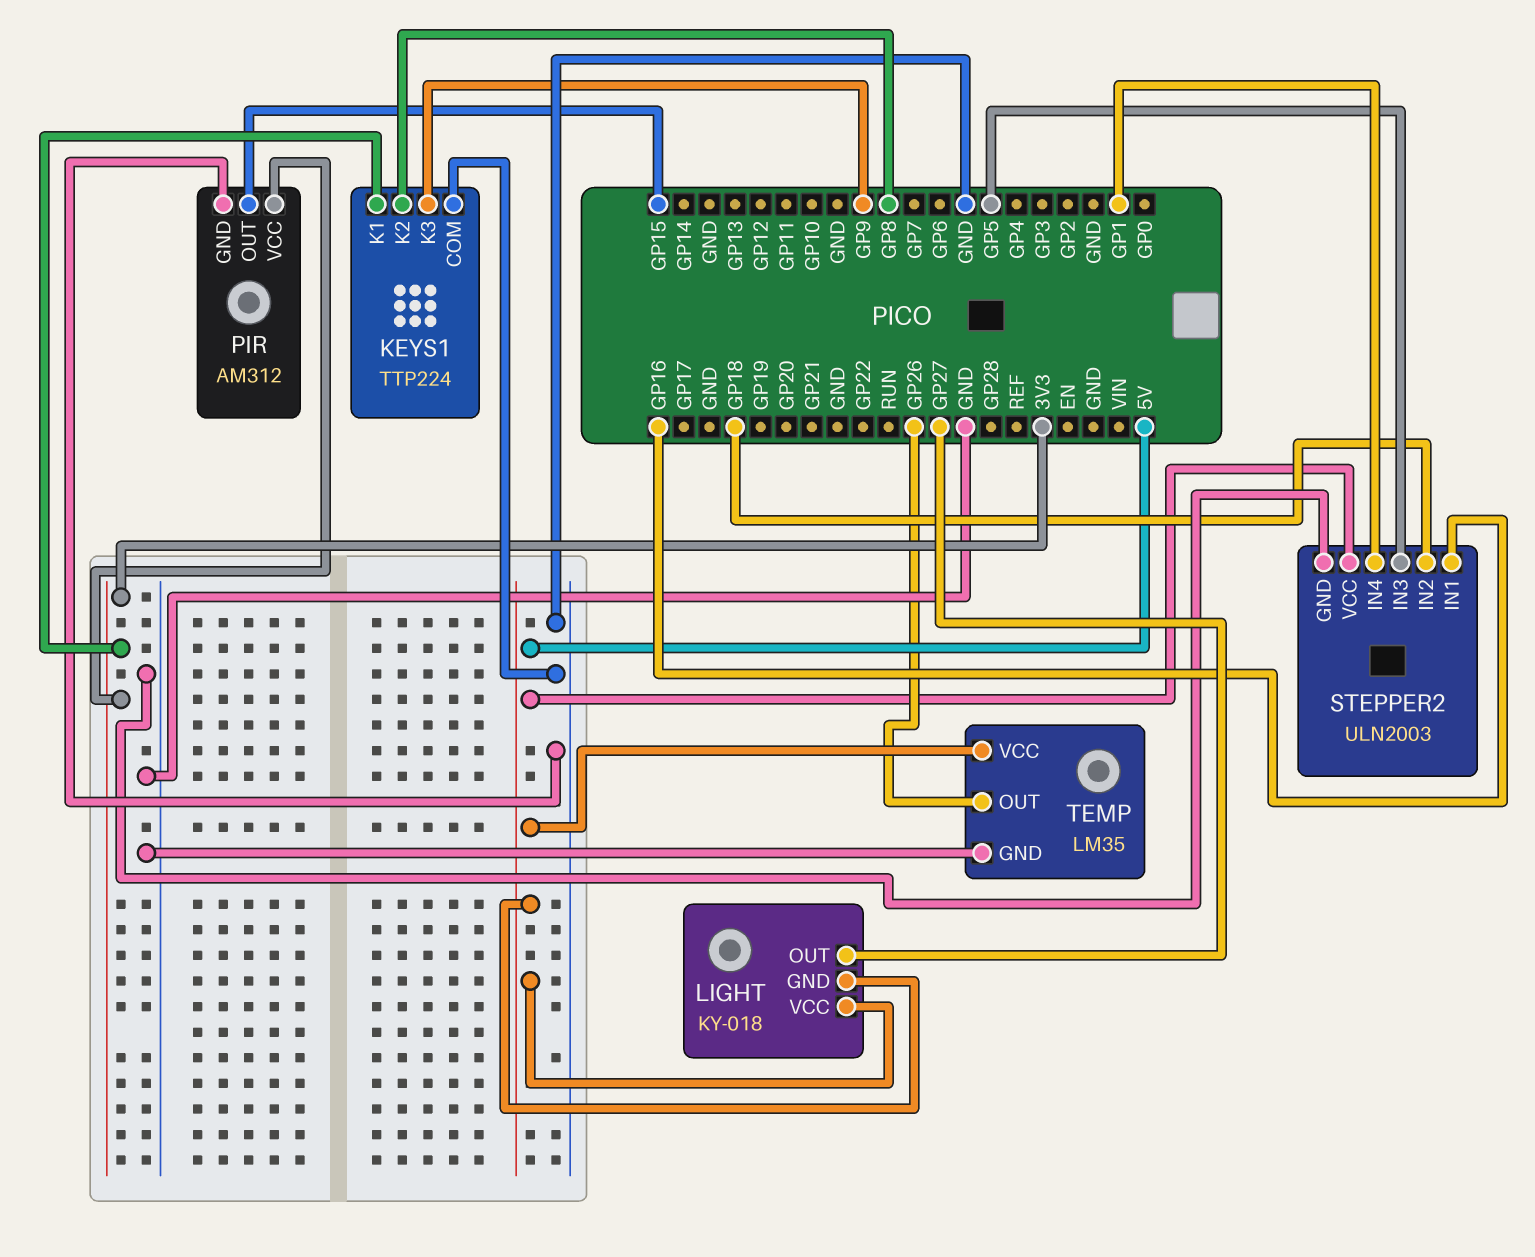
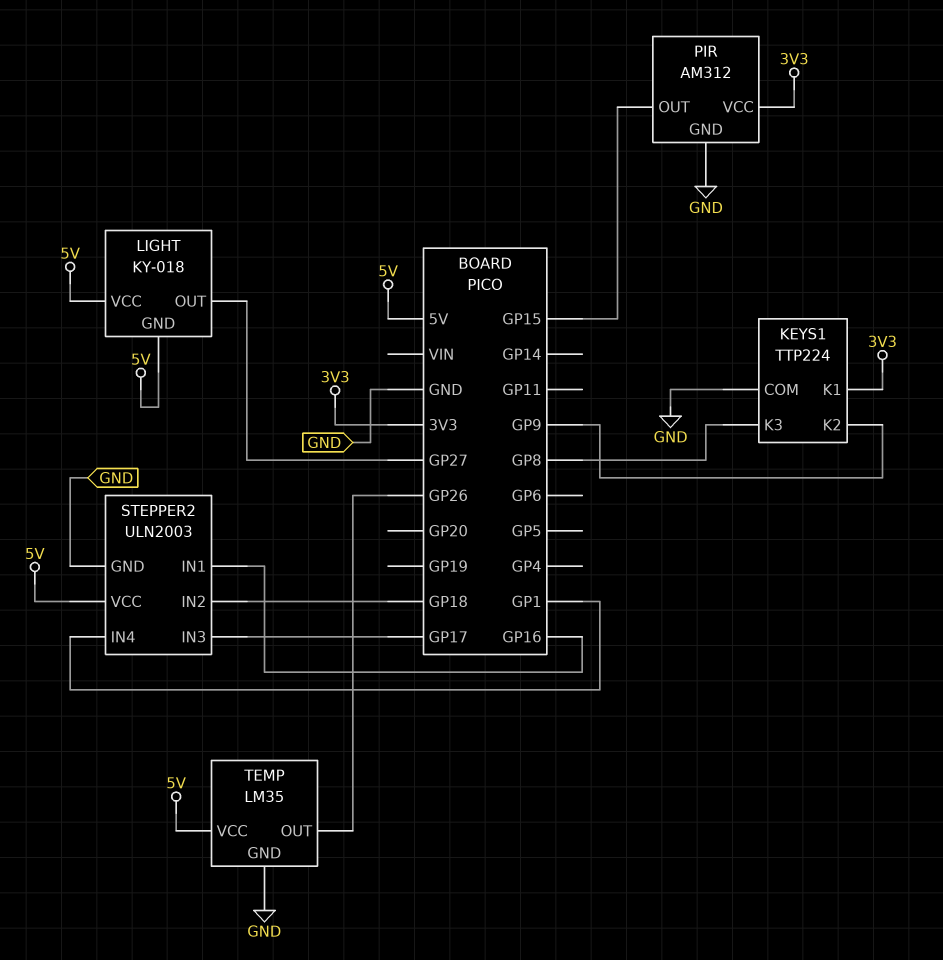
KEYS1 pin K2: GP8 -> GP9
KEYS1 pin K3: GP9 -> GP8
STEPPER2 pin IN3: GP5 -> GP17

